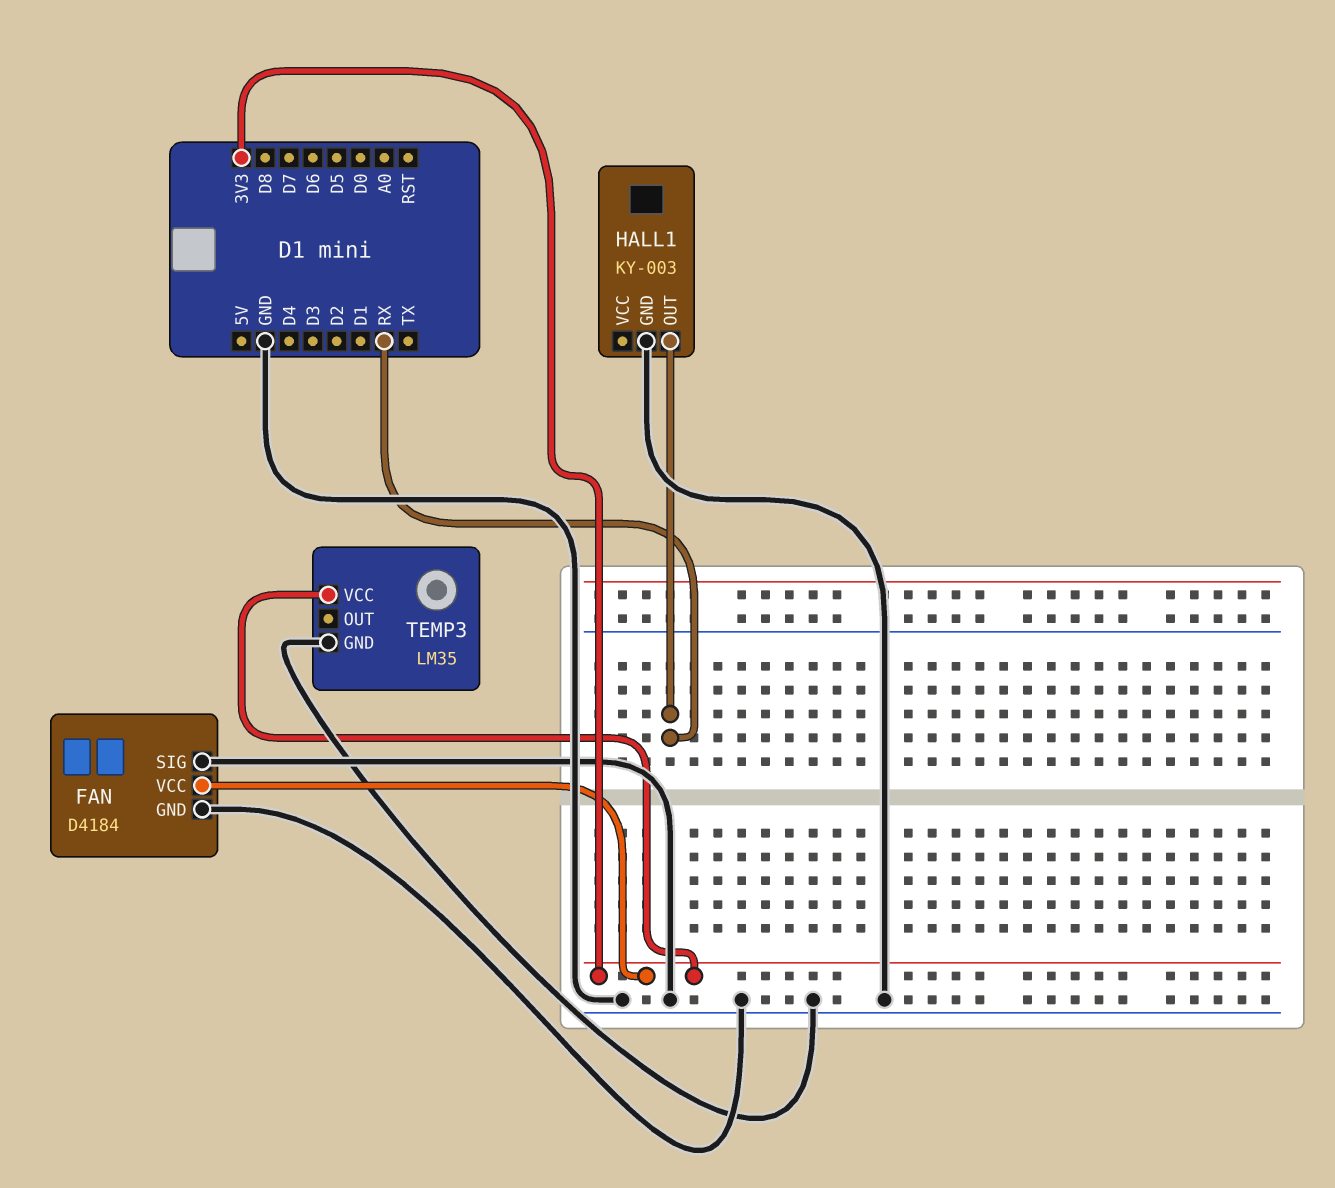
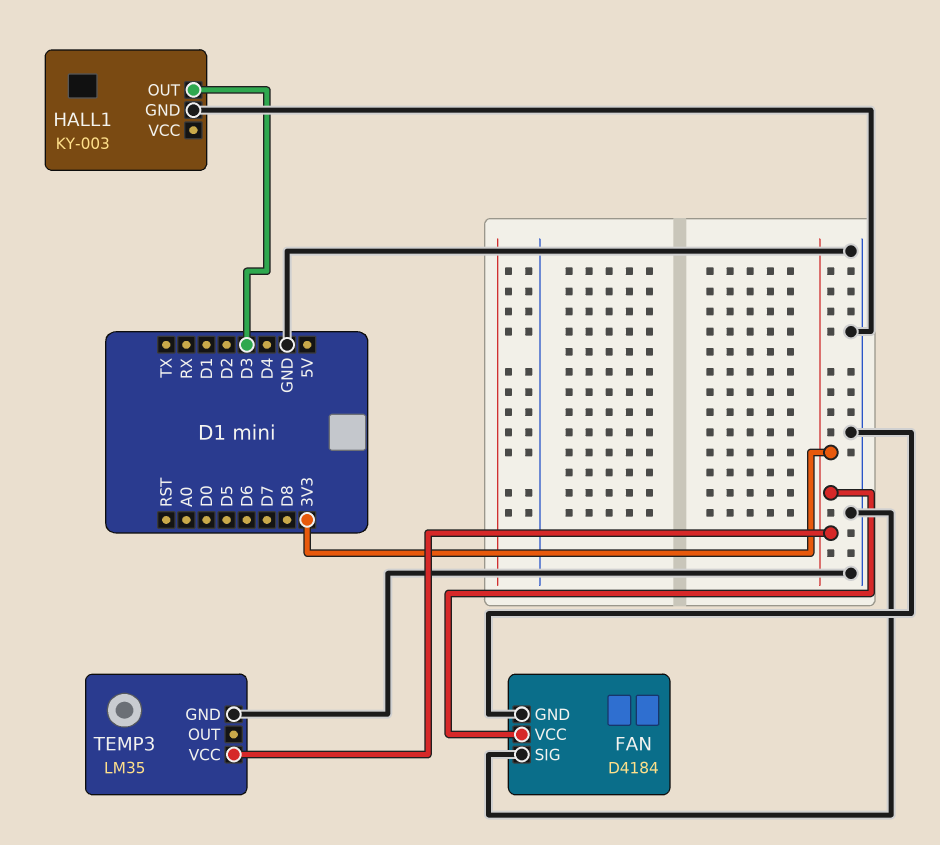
HALL1 pin OUT: RX -> D3

